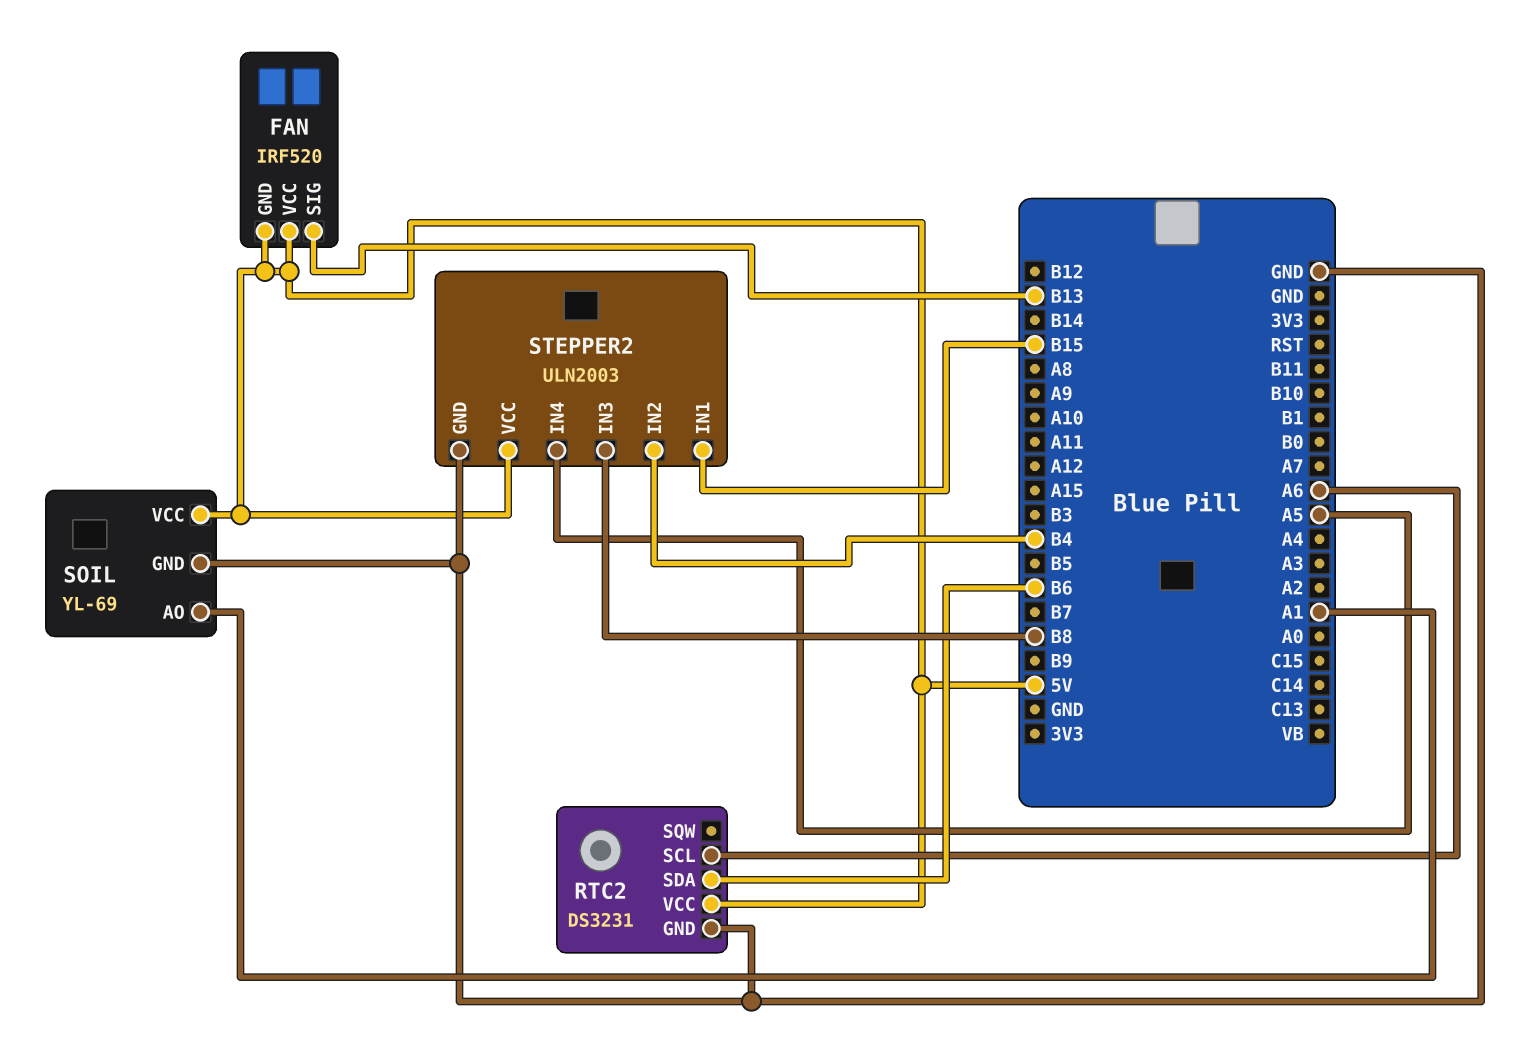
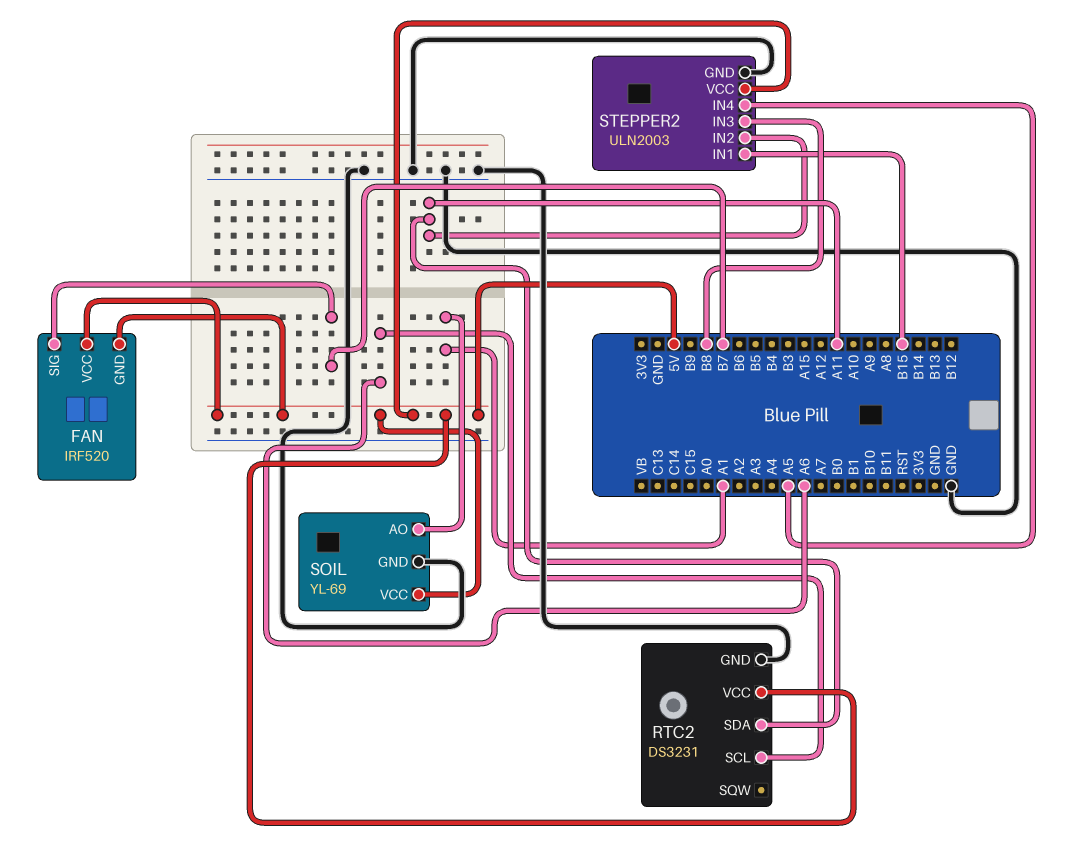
FAN pin SIG: B13 -> B7
RTC2 pin SDA: B6 -> A11
STEPPER2 pin IN2: B4 -> A11

